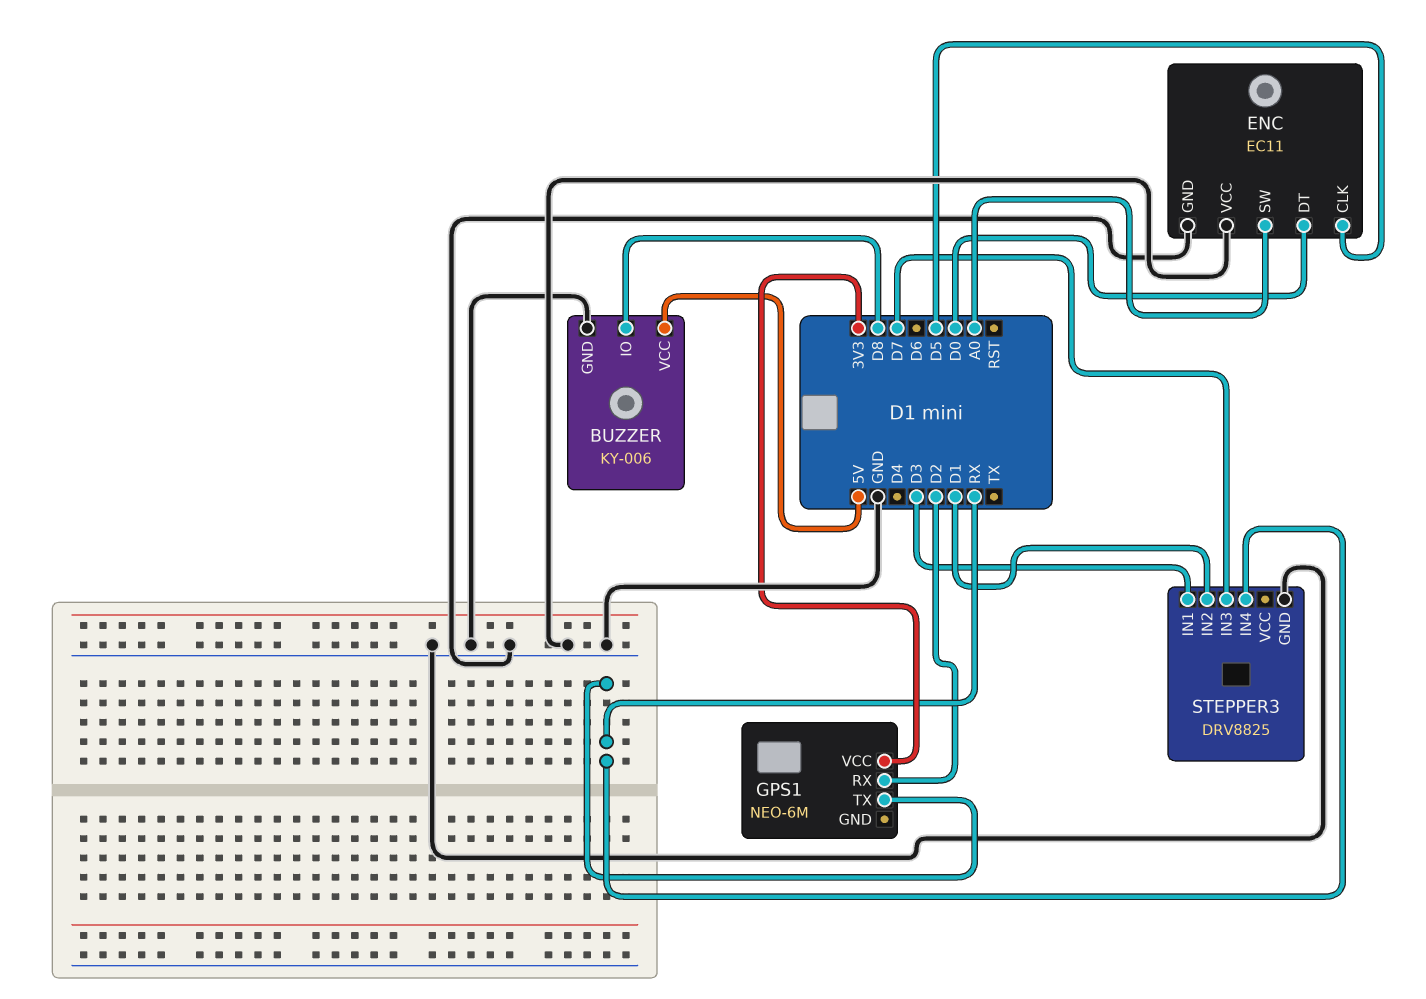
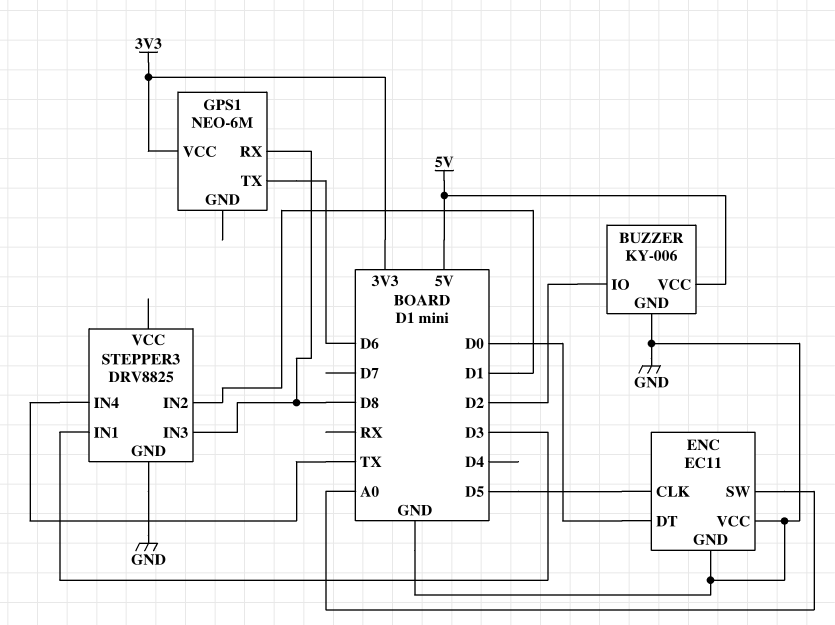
BUZZER pin IO: D8 -> D2
GPS1 pin RX: D2 -> D8
GPS1 pin TX: RX -> D6
STEPPER3 pin IN3: D7 -> D8
STEPPER3 pin IN4: RX -> TX

